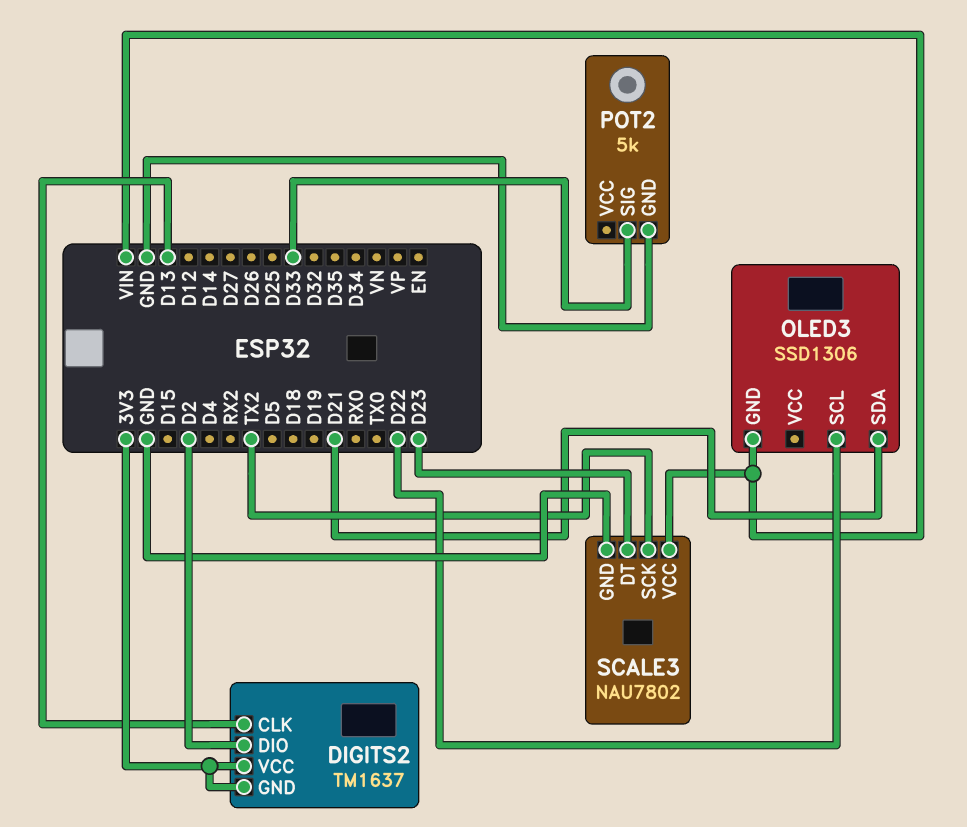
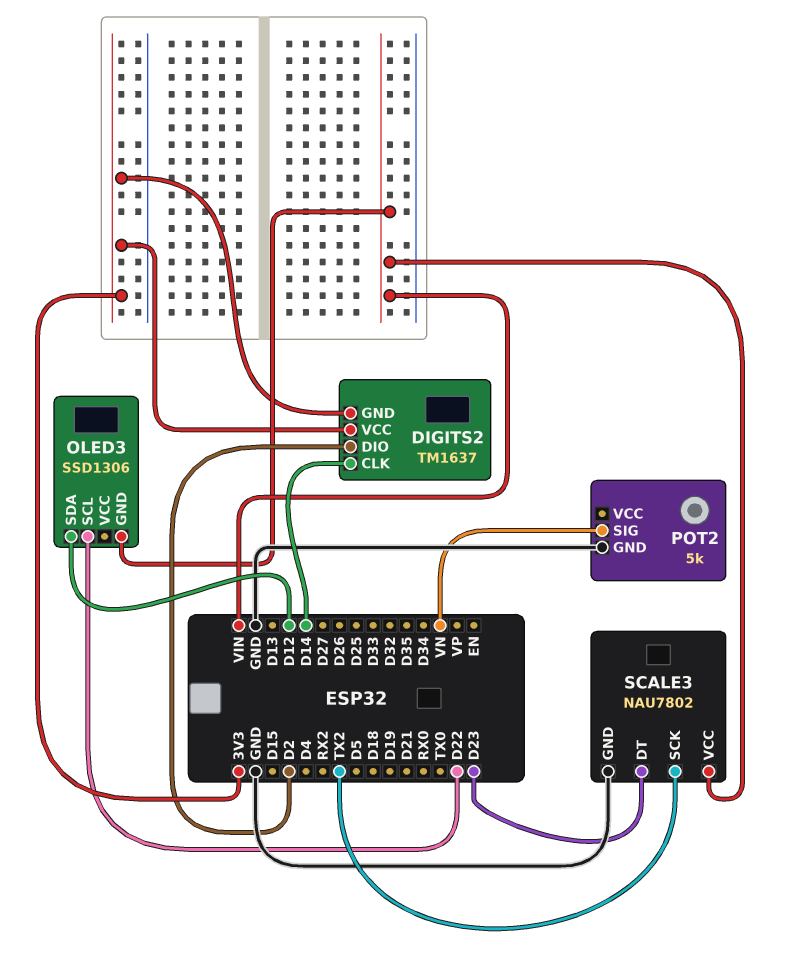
DIGITS2 pin CLK: D13 -> D14
OLED3 pin SDA: D21 -> D12
POT2 pin SIG: D33 -> VN

